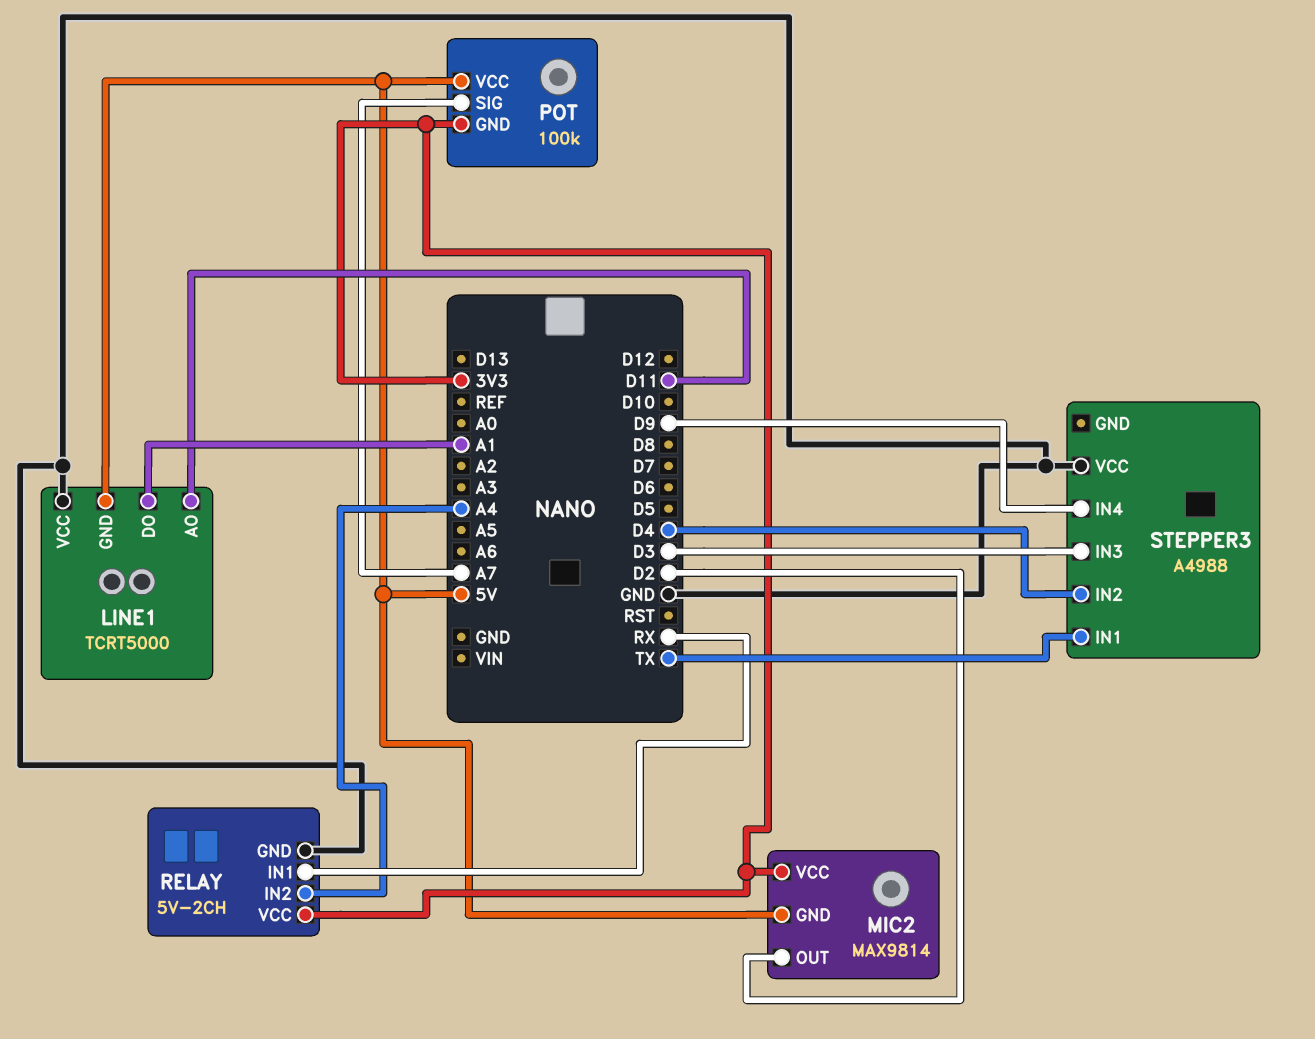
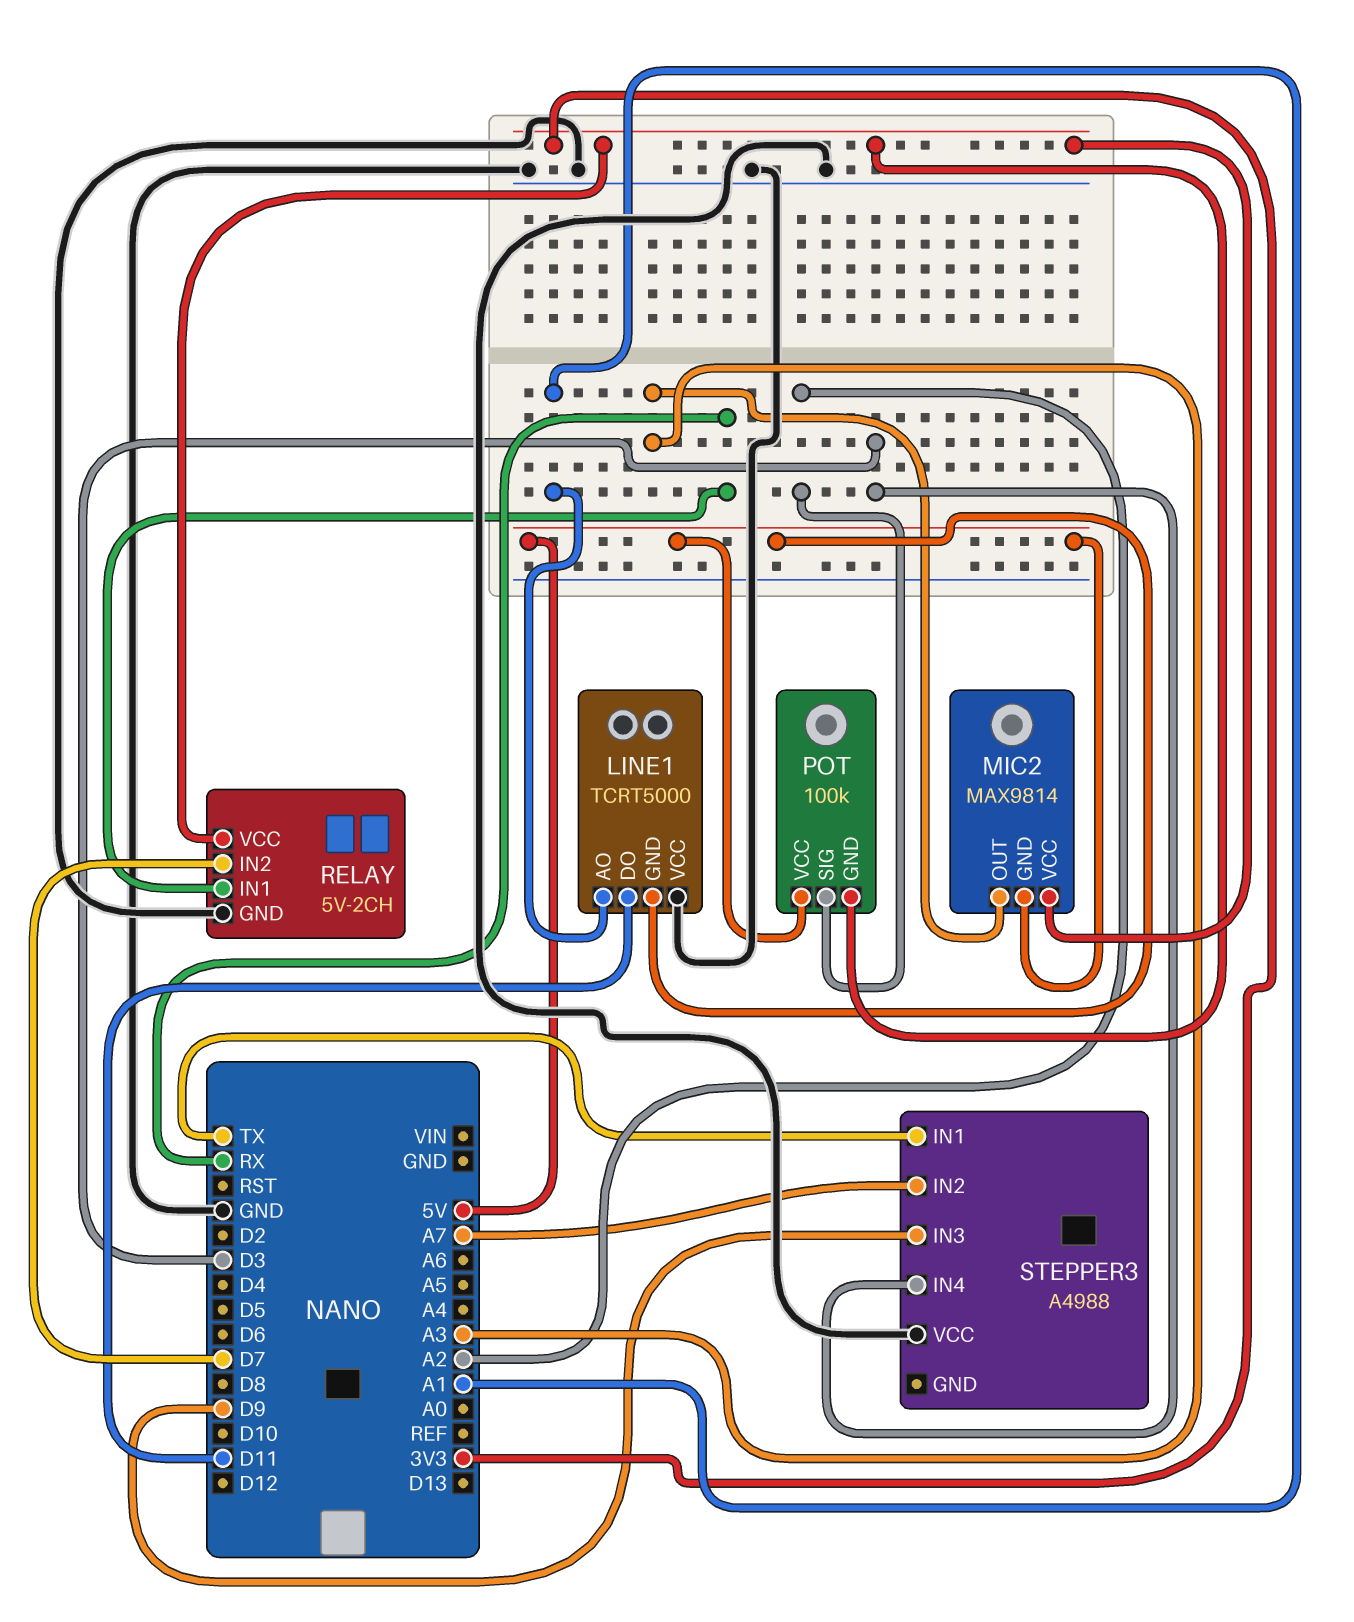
LINE1 pin AO: D11 -> A1
LINE1 pin DO: A1 -> D11
MIC2 pin OUT: D2 -> A3
POT pin SIG: A7 -> A2
RELAY pin IN2: A4 -> D7
STEPPER3 pin IN2: D4 -> A7
STEPPER3 pin IN3: D3 -> D9
STEPPER3 pin IN4: D9 -> D3

